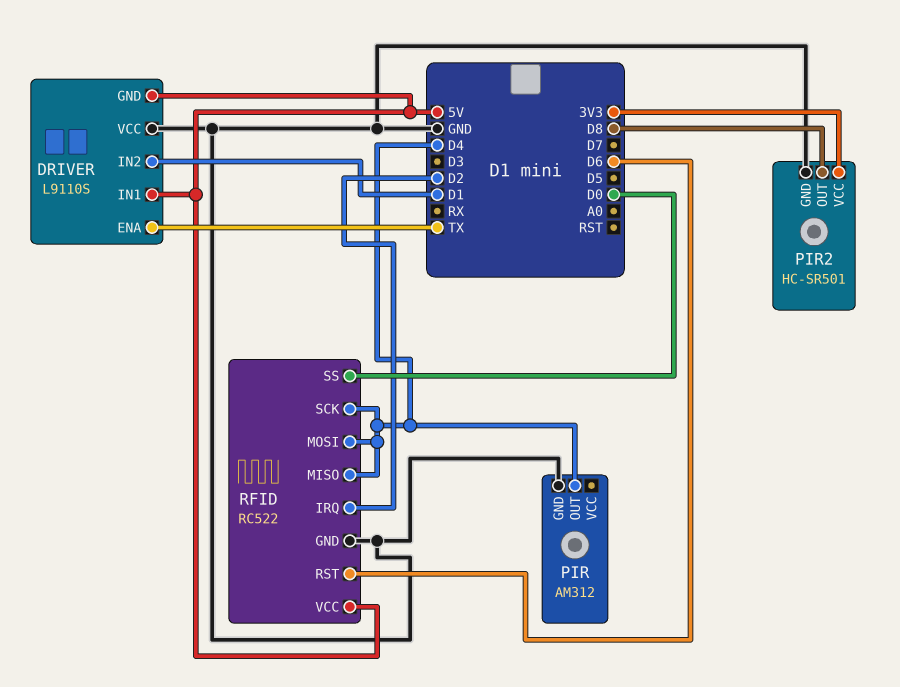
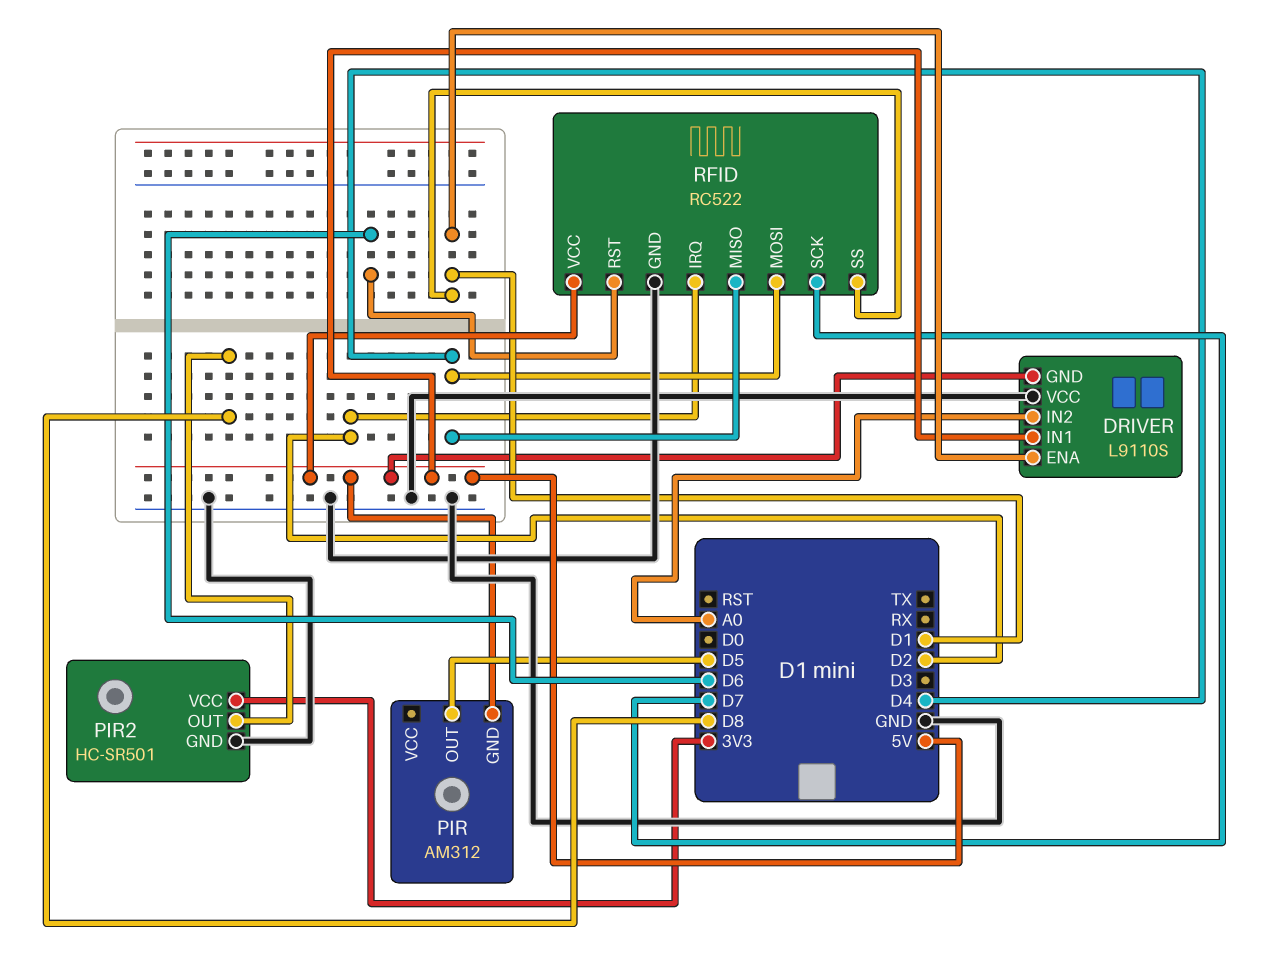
DRIVER pin ENA: TX -> D1
DRIVER pin IN2: D1 -> A0
PIR pin GND: GND -> 5V
PIR pin OUT: D4 -> D5
RFID pin SCK: D4 -> D7
RFID pin SS: D0 -> D1

